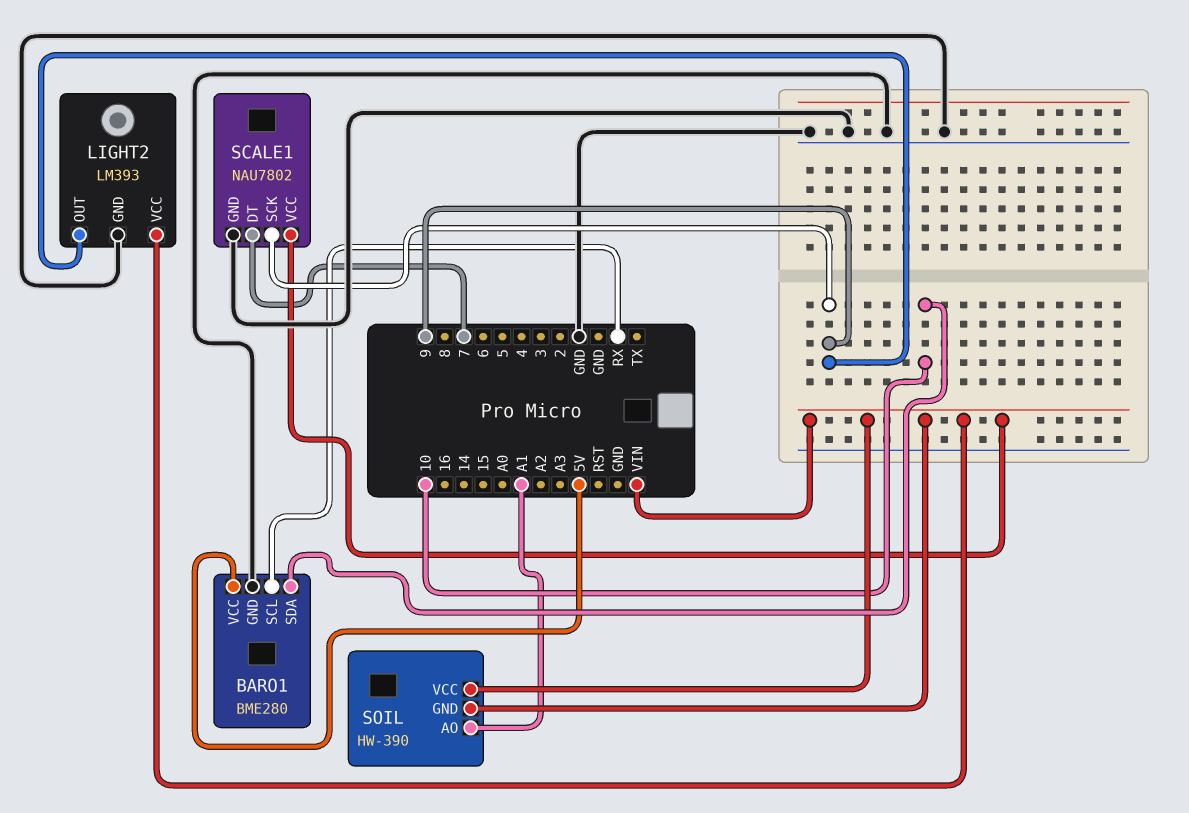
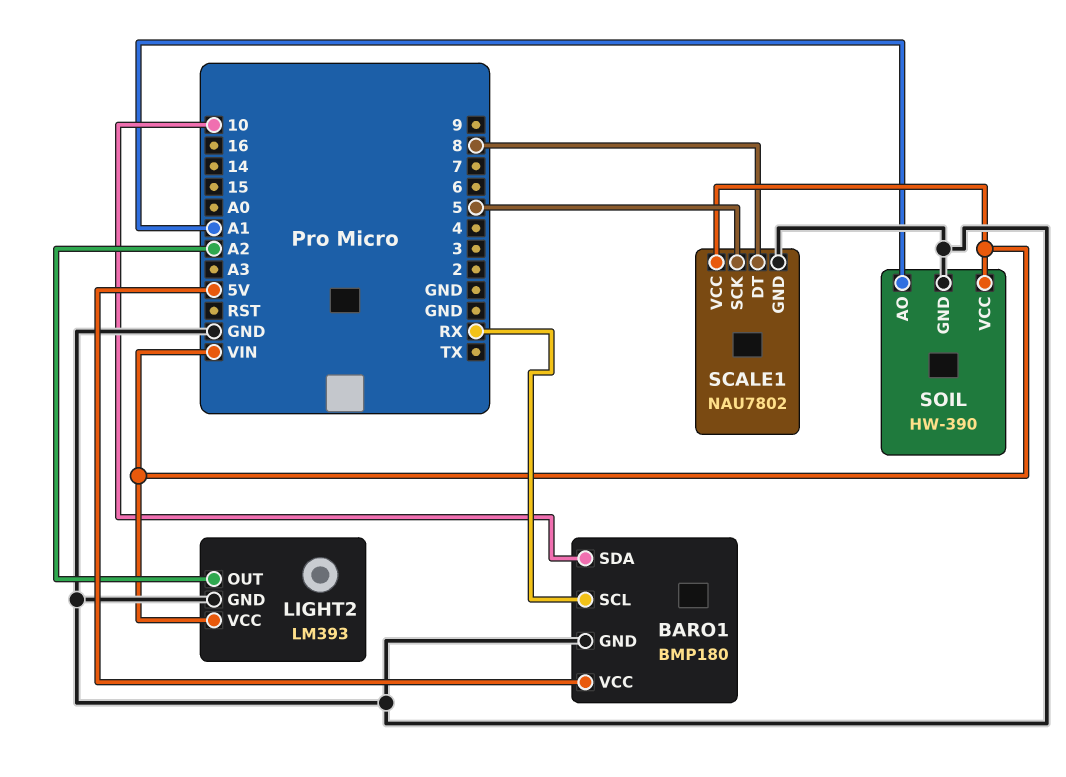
BARO1: BME280 -> BMP180
LIGHT2 pin OUT: 9 -> A2
SCALE1 pin DT: 7 -> 8
SCALE1 pin SCK: 9 -> 5
SOIL pin GND: VIN -> GND

